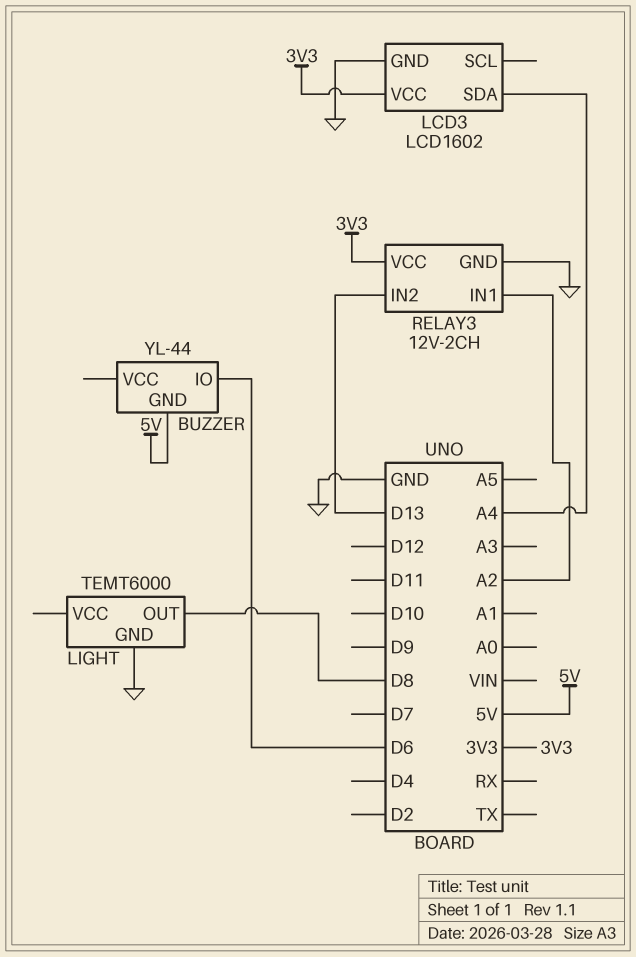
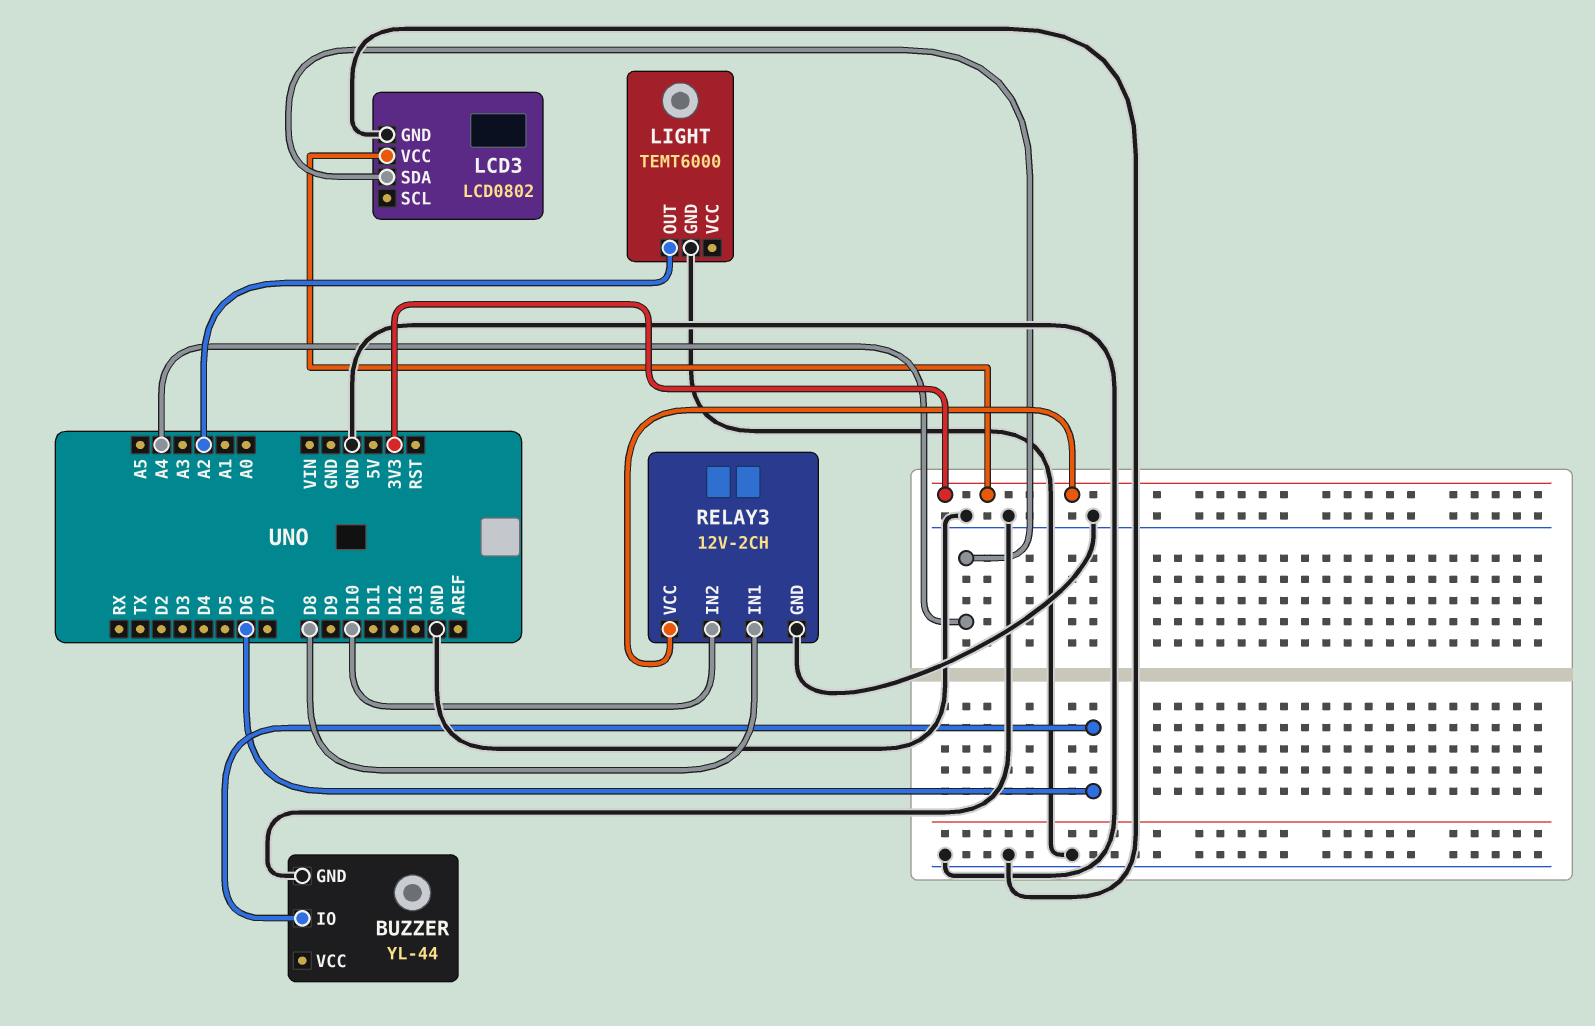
BUZZER pin GND: 5V -> GND
LCD3: LCD1602 -> LCD0802
LIGHT pin OUT: D8 -> A2
RELAY3 pin IN1: A2 -> D8
RELAY3 pin IN2: D13 -> D10

